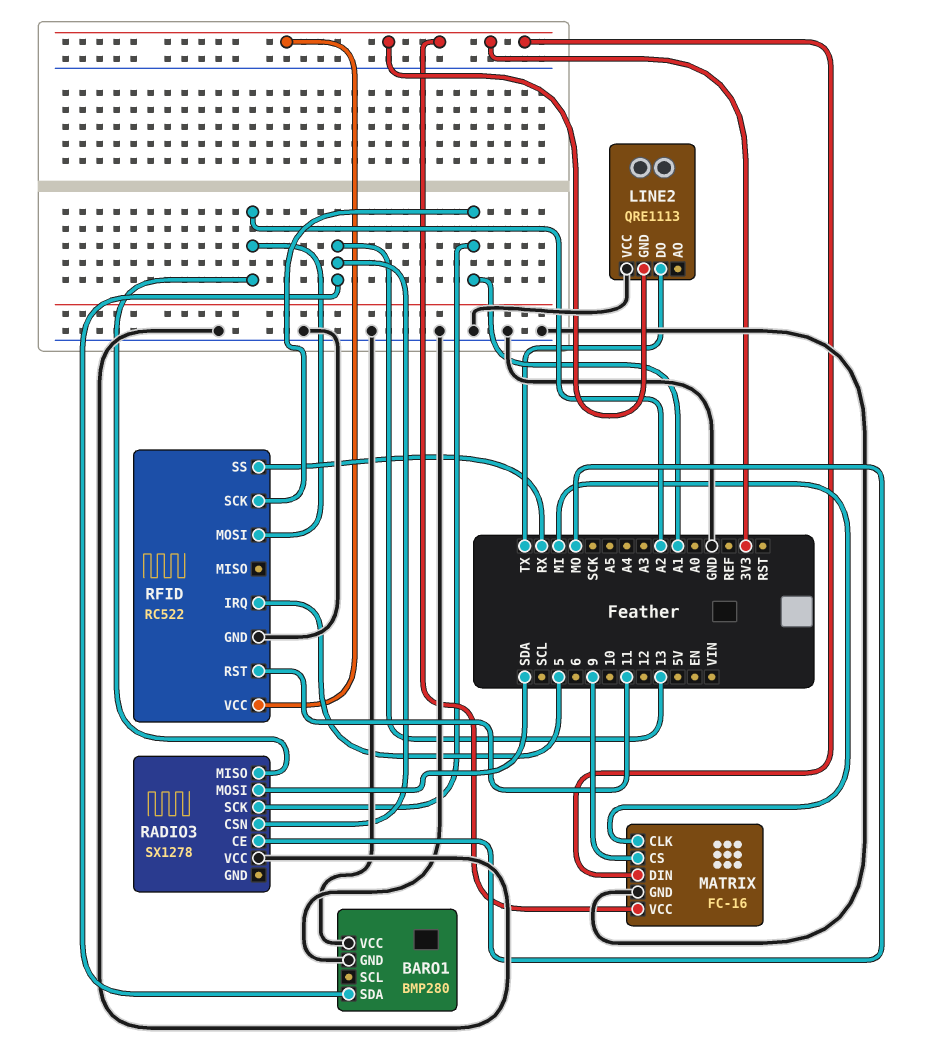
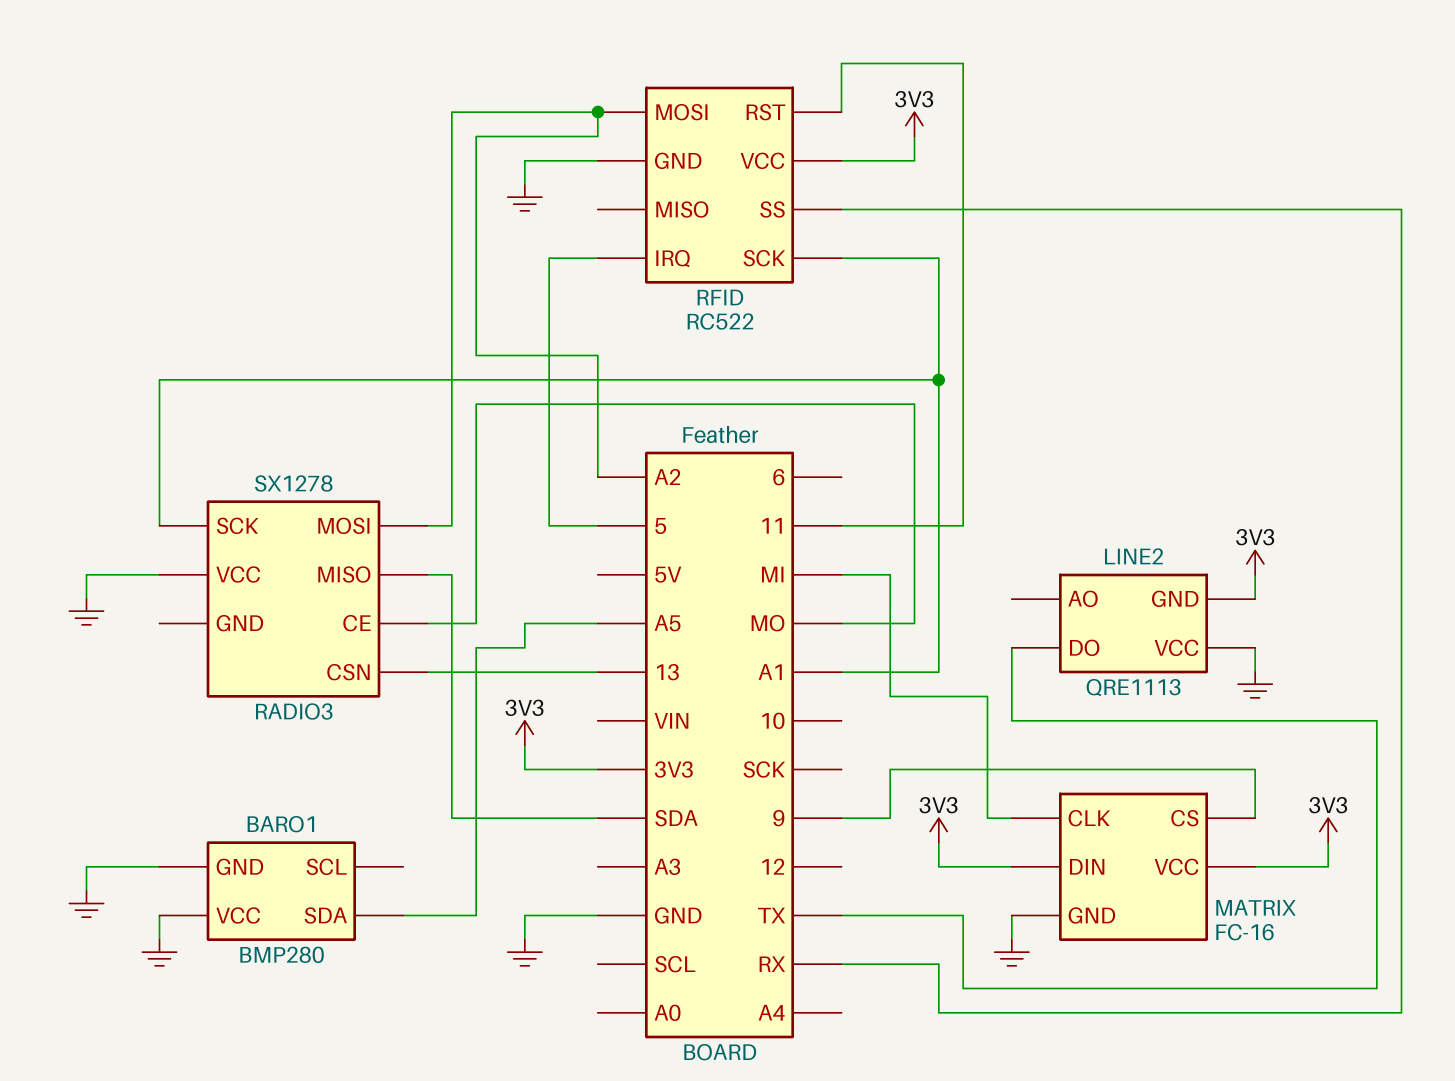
BARO1 pin SDA: 13 -> A5
RADIO3 pin MISO: A2 -> SDA
RADIO3 pin MOSI: SDA -> A2

